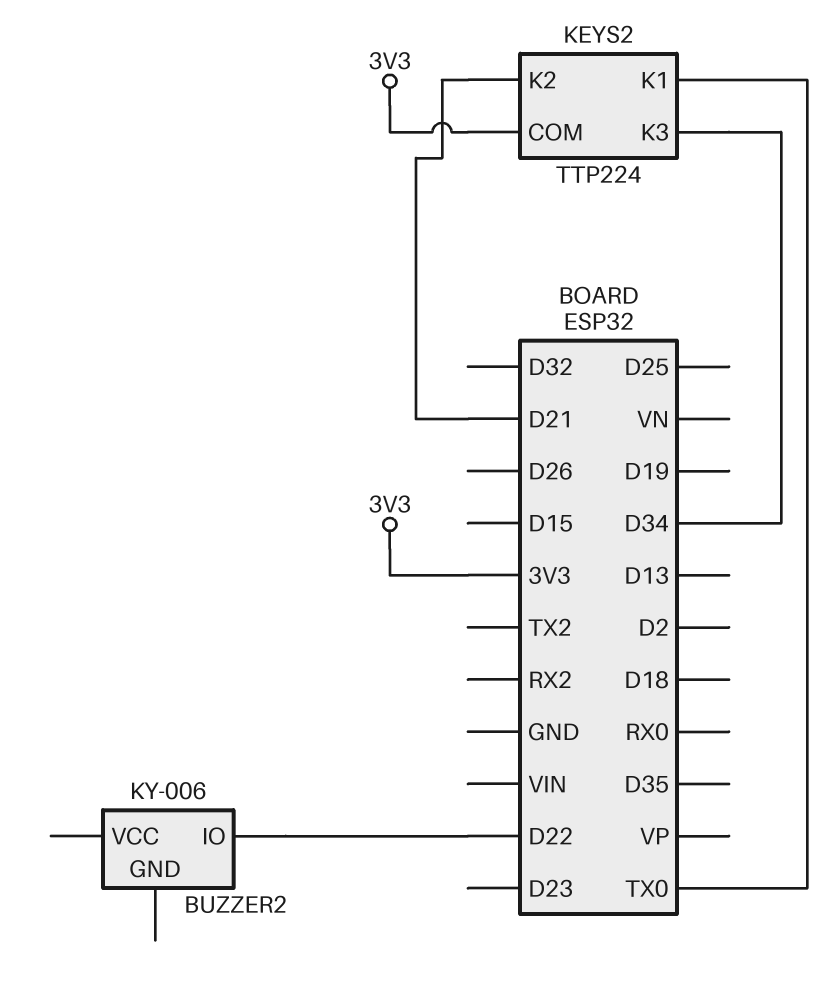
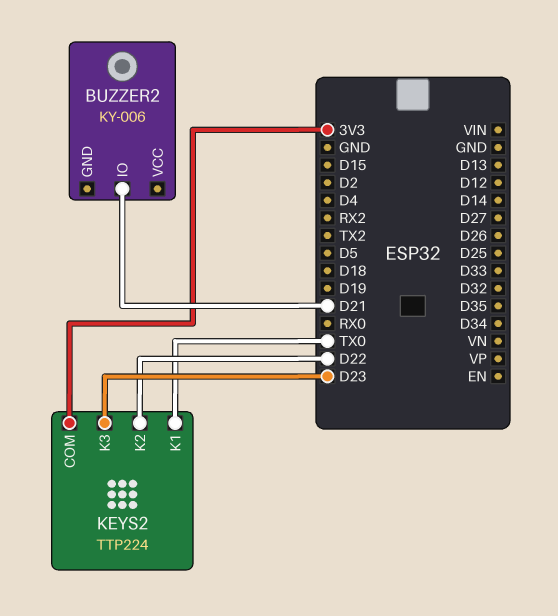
BUZZER2 pin IO: D22 -> D21
KEYS2 pin K2: D21 -> D22
KEYS2 pin K3: D34 -> D23

